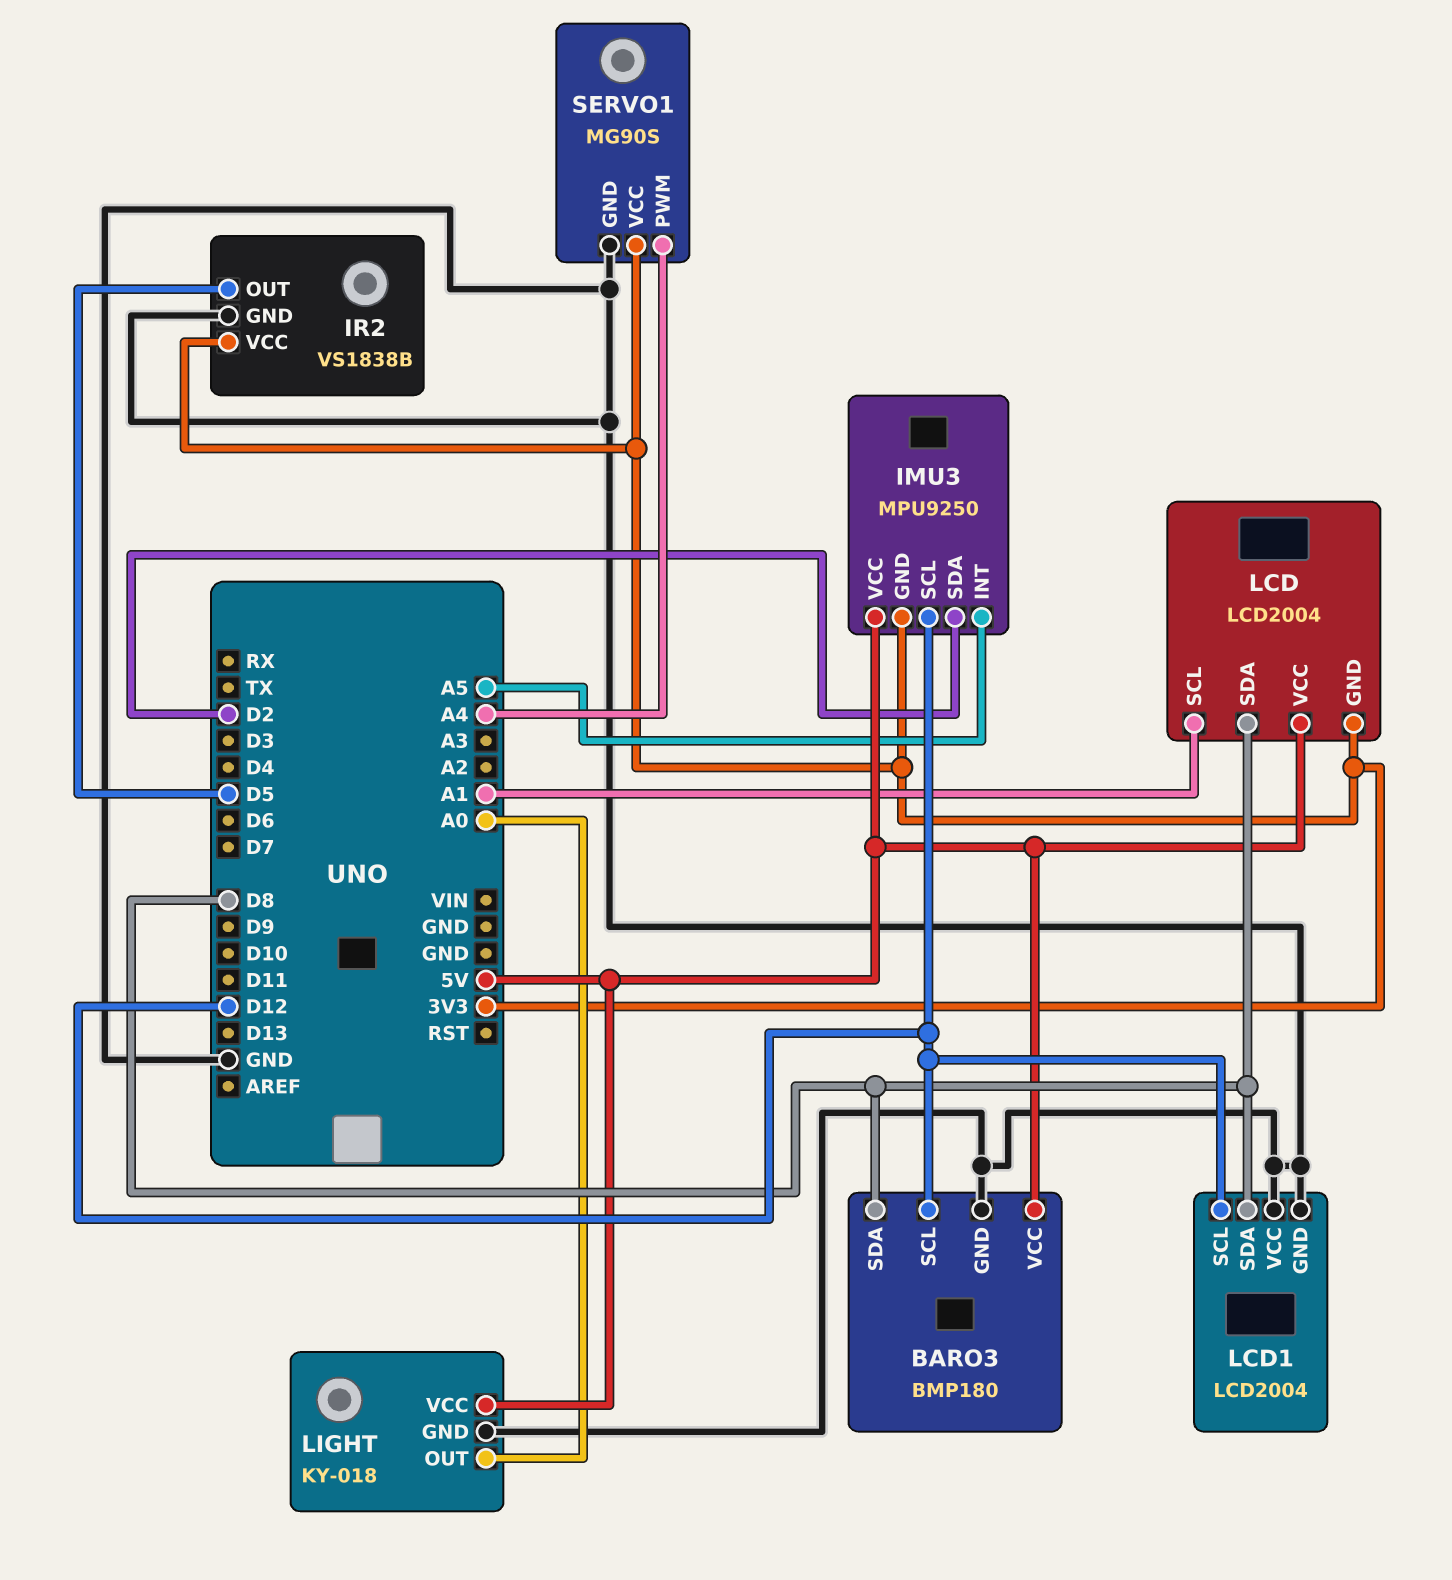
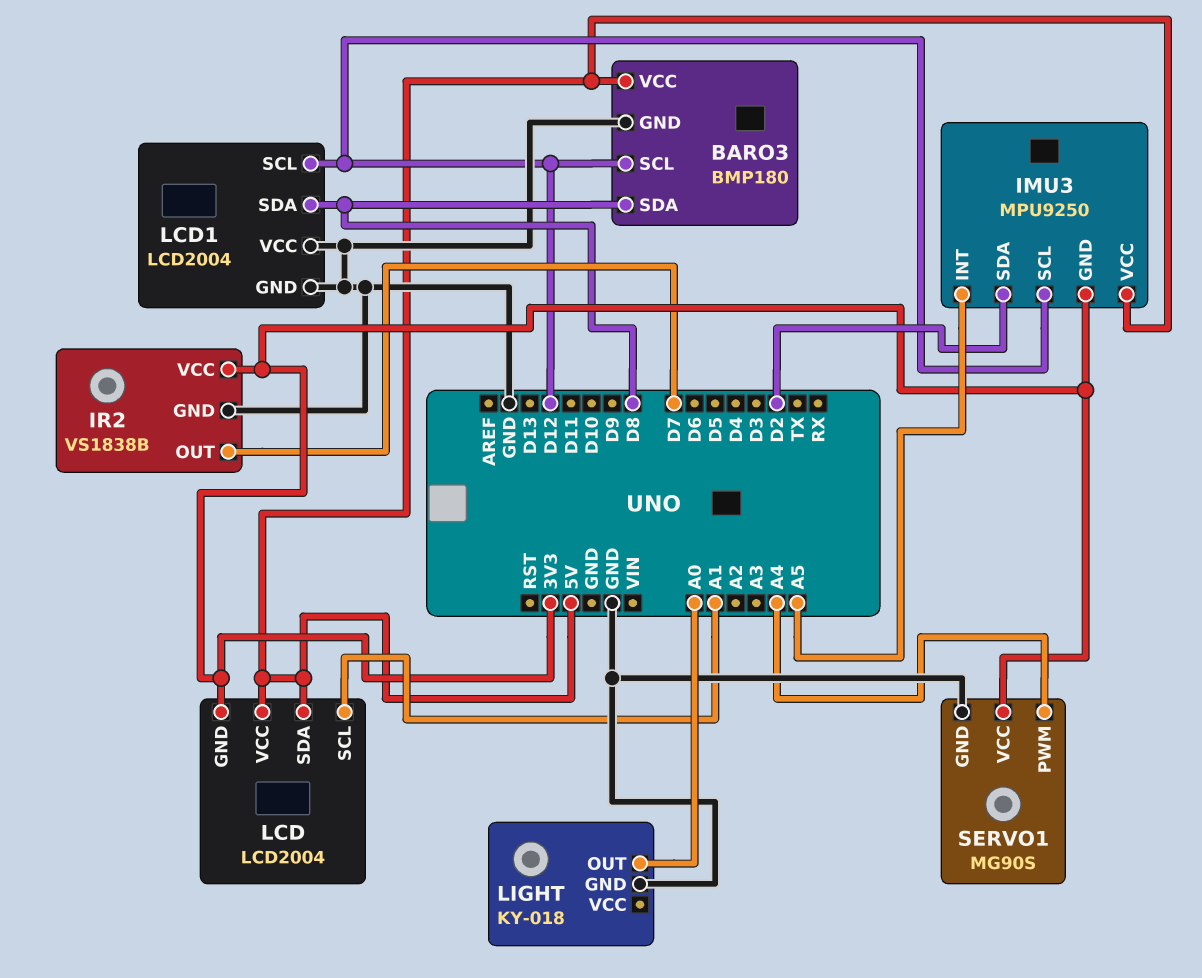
IR2 pin OUT: D5 -> D7
LCD pin SDA: D8 -> 5V
LIGHT pin VCC: 5V -> none

